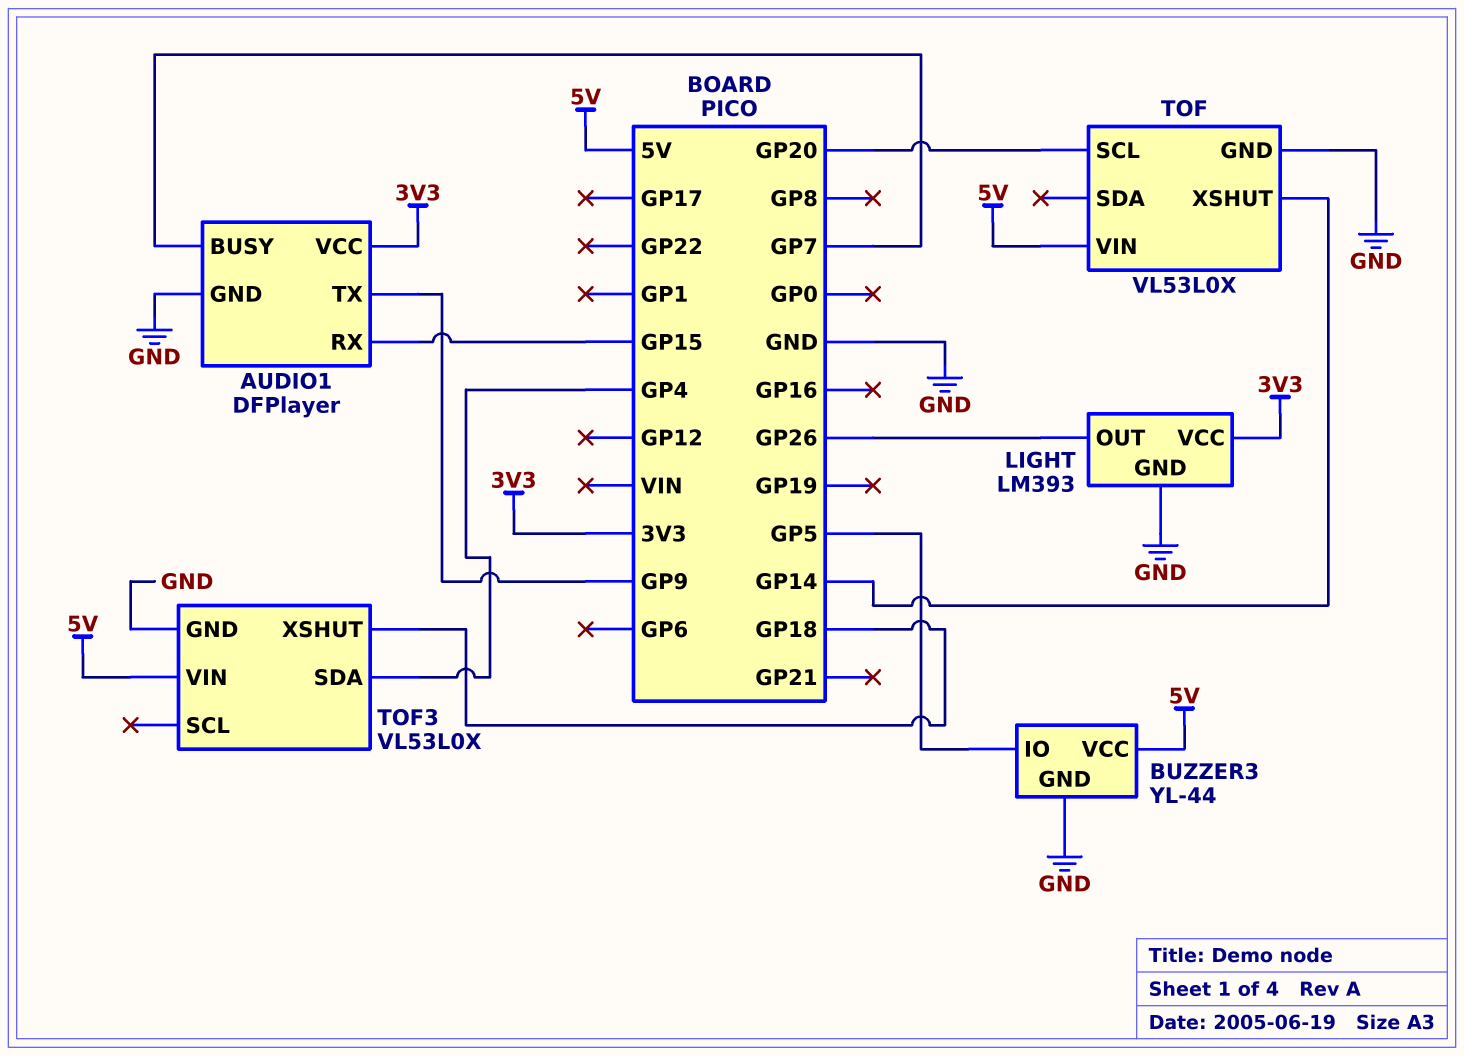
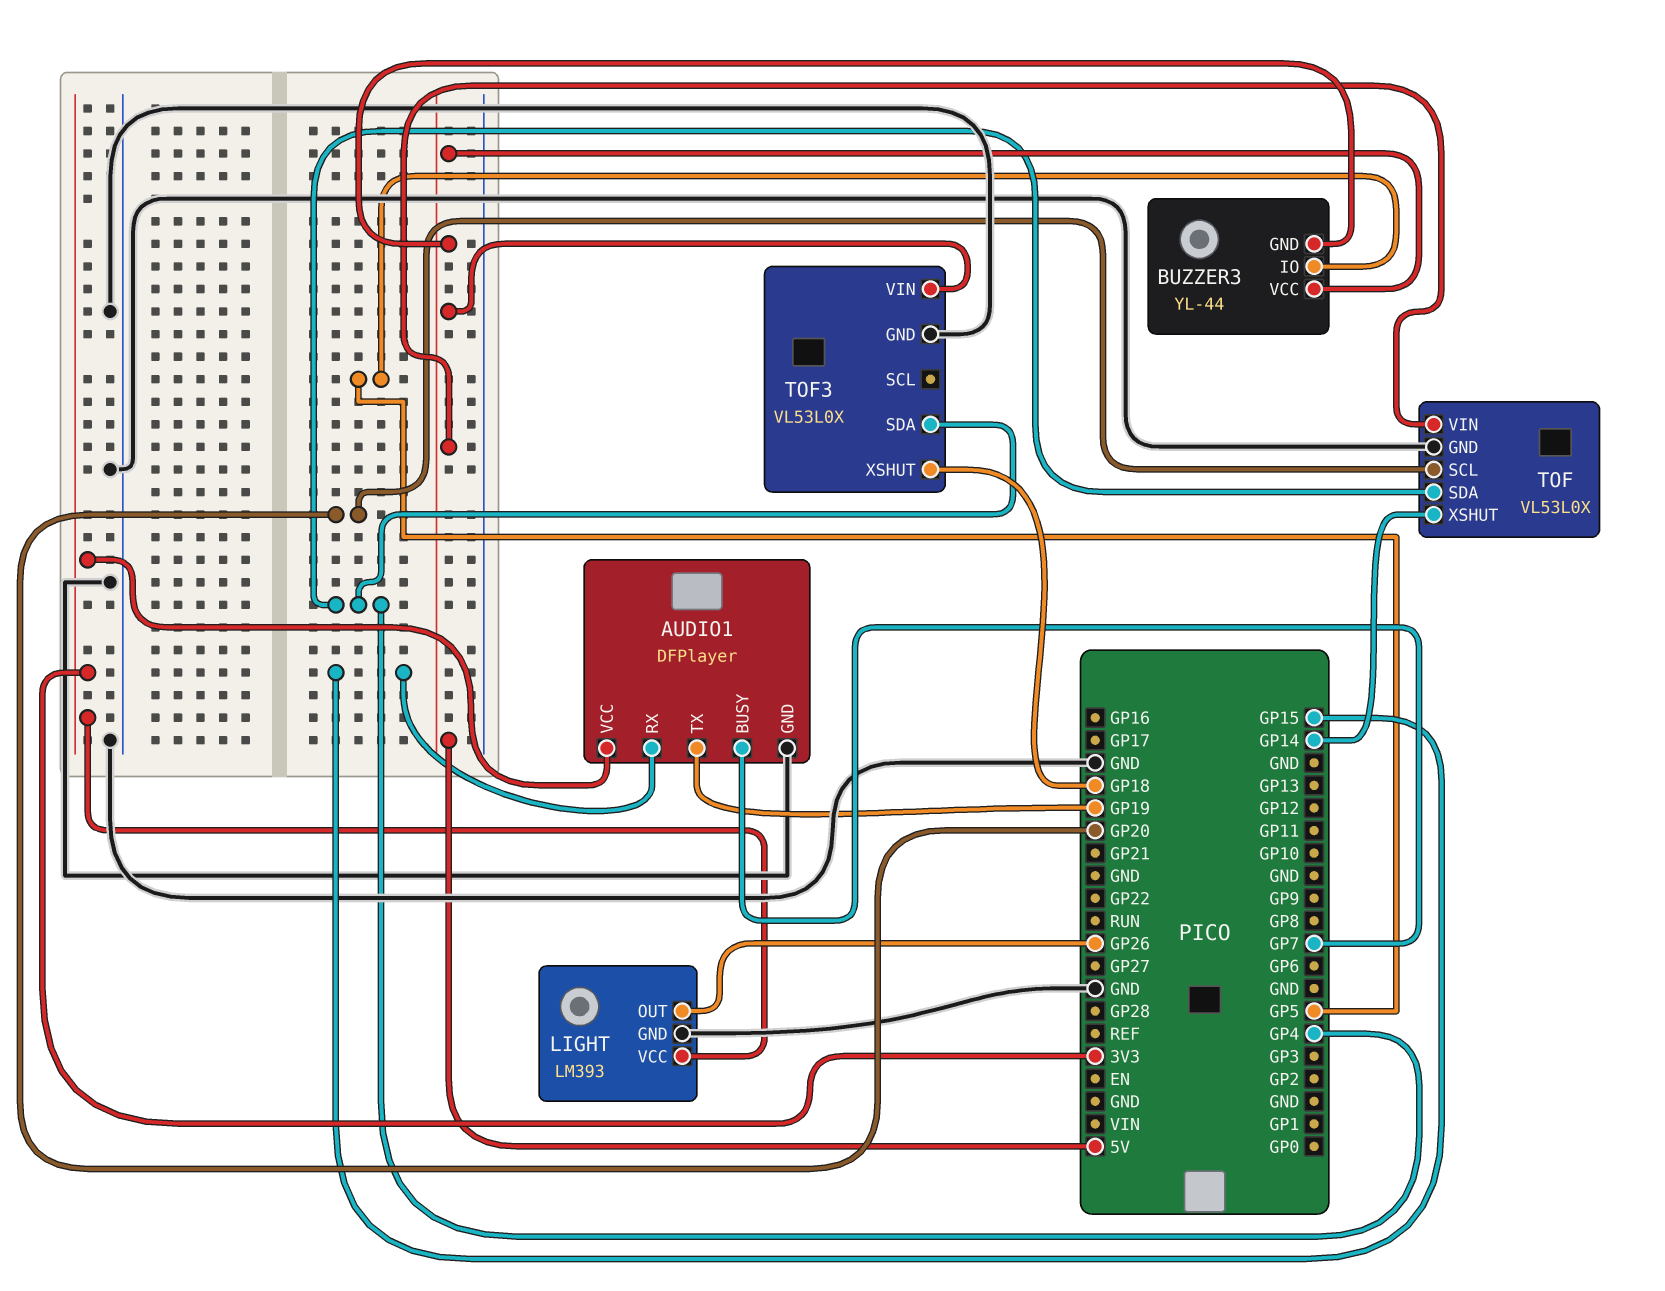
AUDIO1 pin TX: GP9 -> GP19
BUZZER3 pin GND: GND -> 5V
TOF pin SDA: none -> GP4

